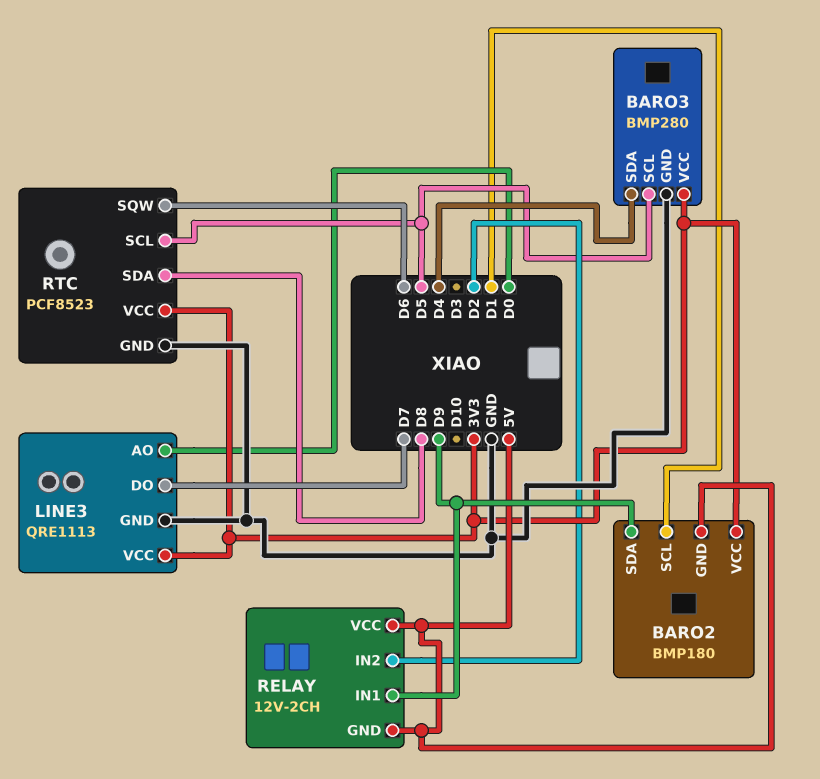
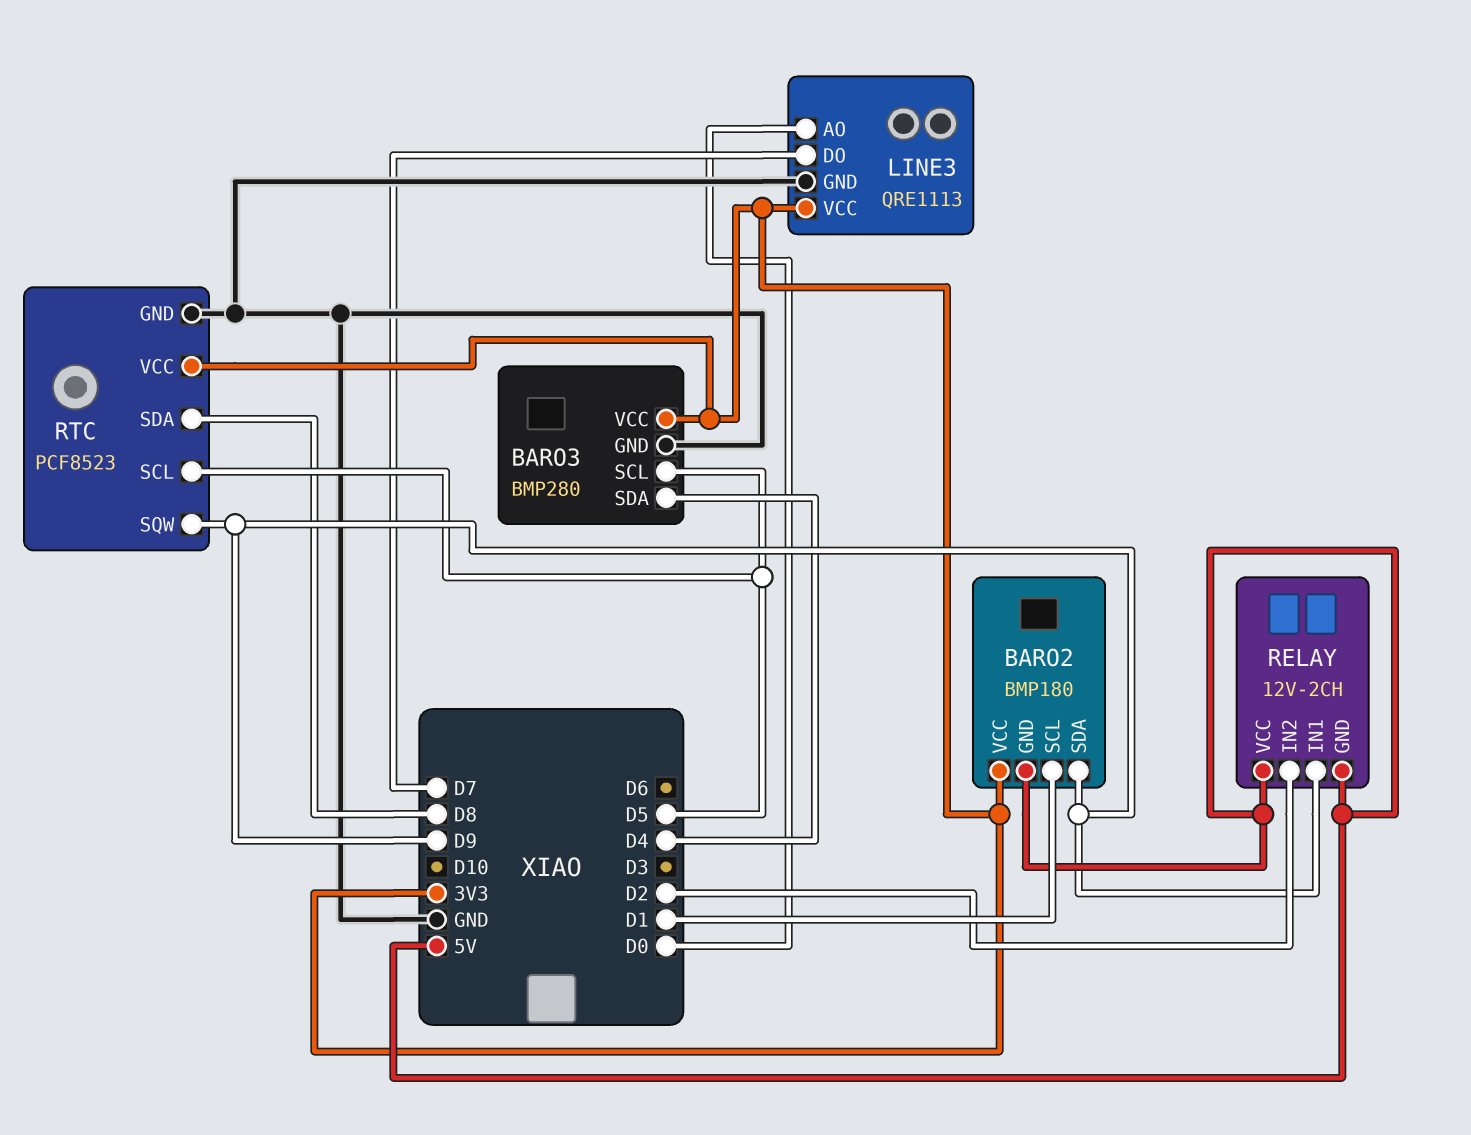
RTC pin SQW: D6 -> D9

